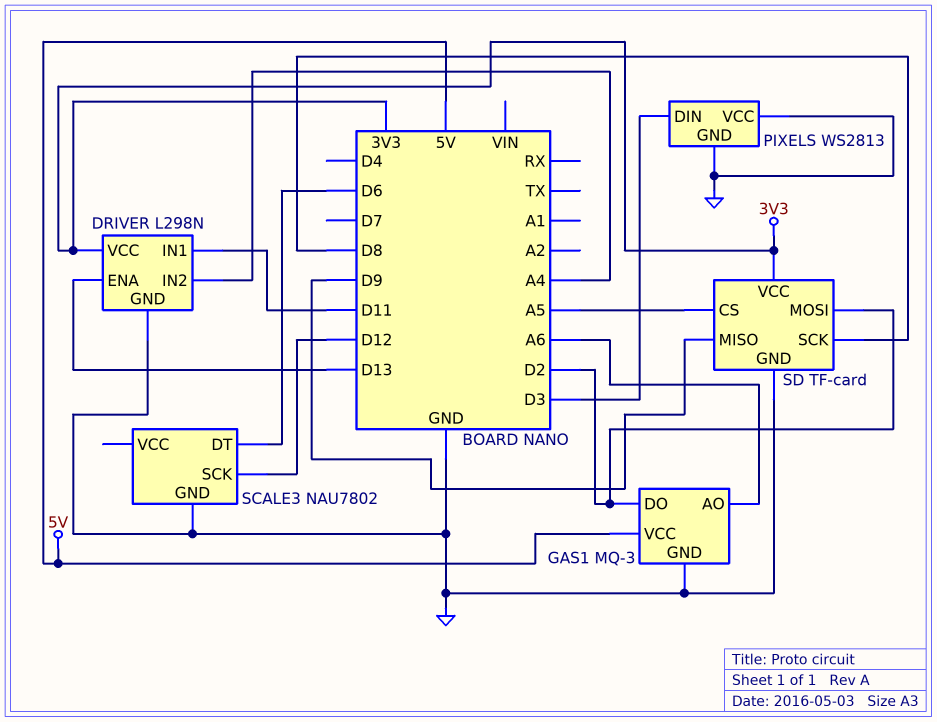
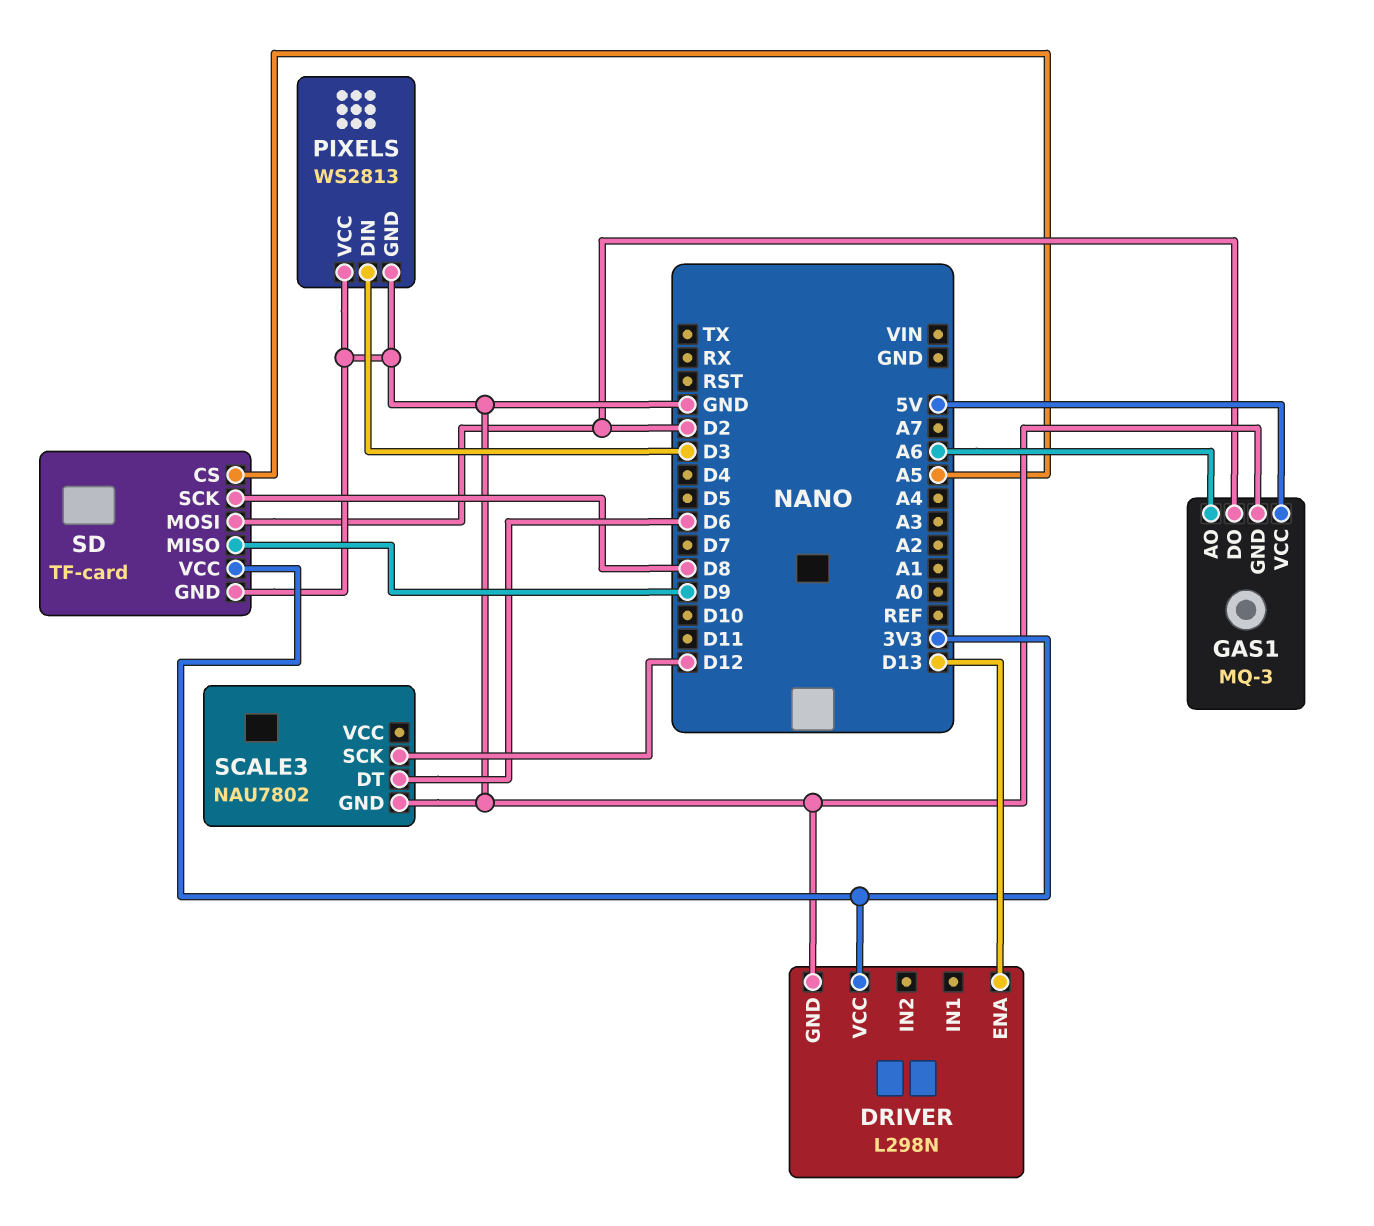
DRIVER pin IN1: D11 -> none
DRIVER pin IN2: A4 -> none

